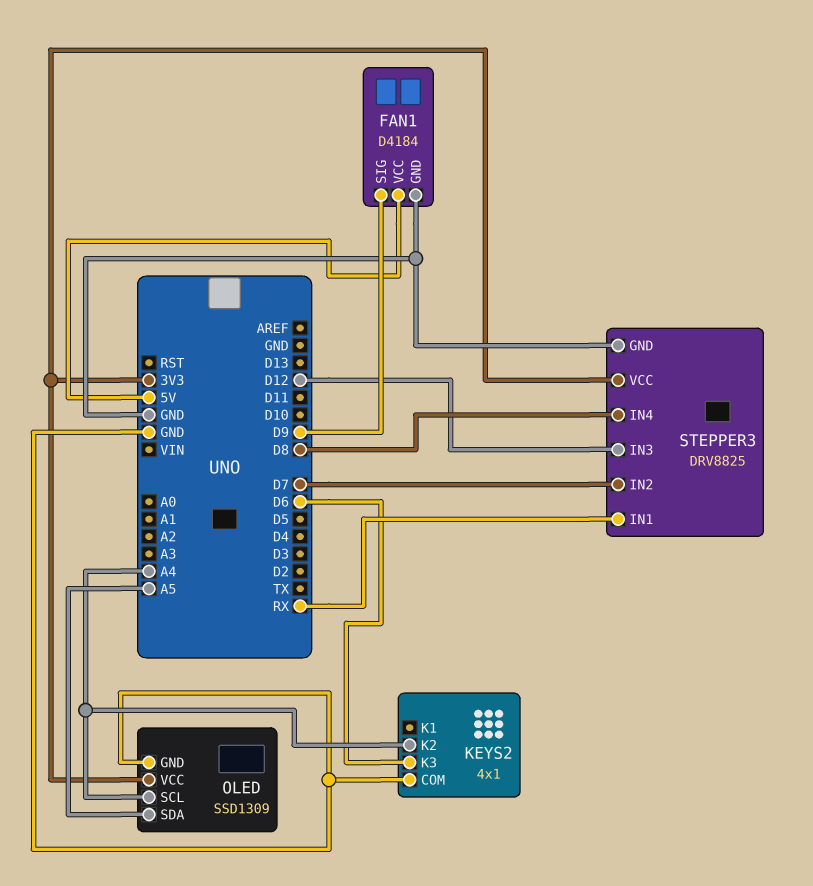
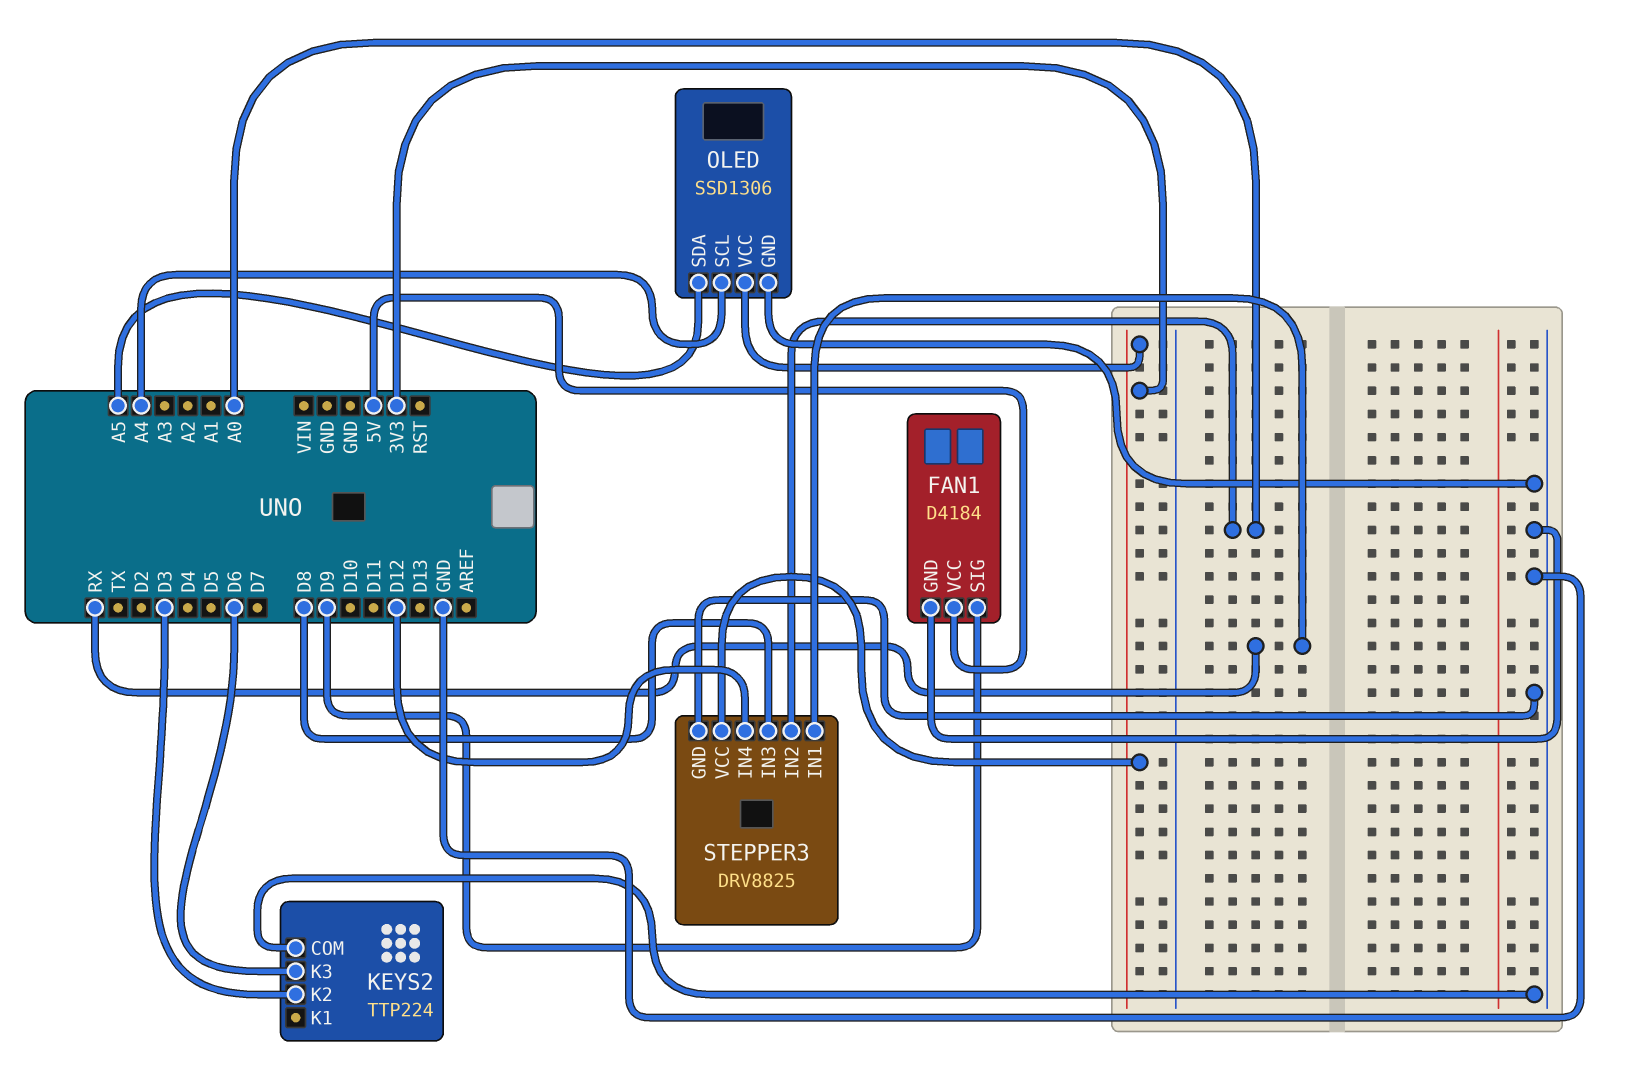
KEYS2: 4x1 -> TTP224
KEYS2 pin K2: A4 -> D3
OLED: SSD1309 -> SSD1306
STEPPER3 pin IN2: D7 -> A0
STEPPER3 pin IN3: D12 -> D8
STEPPER3 pin IN4: D8 -> D12

